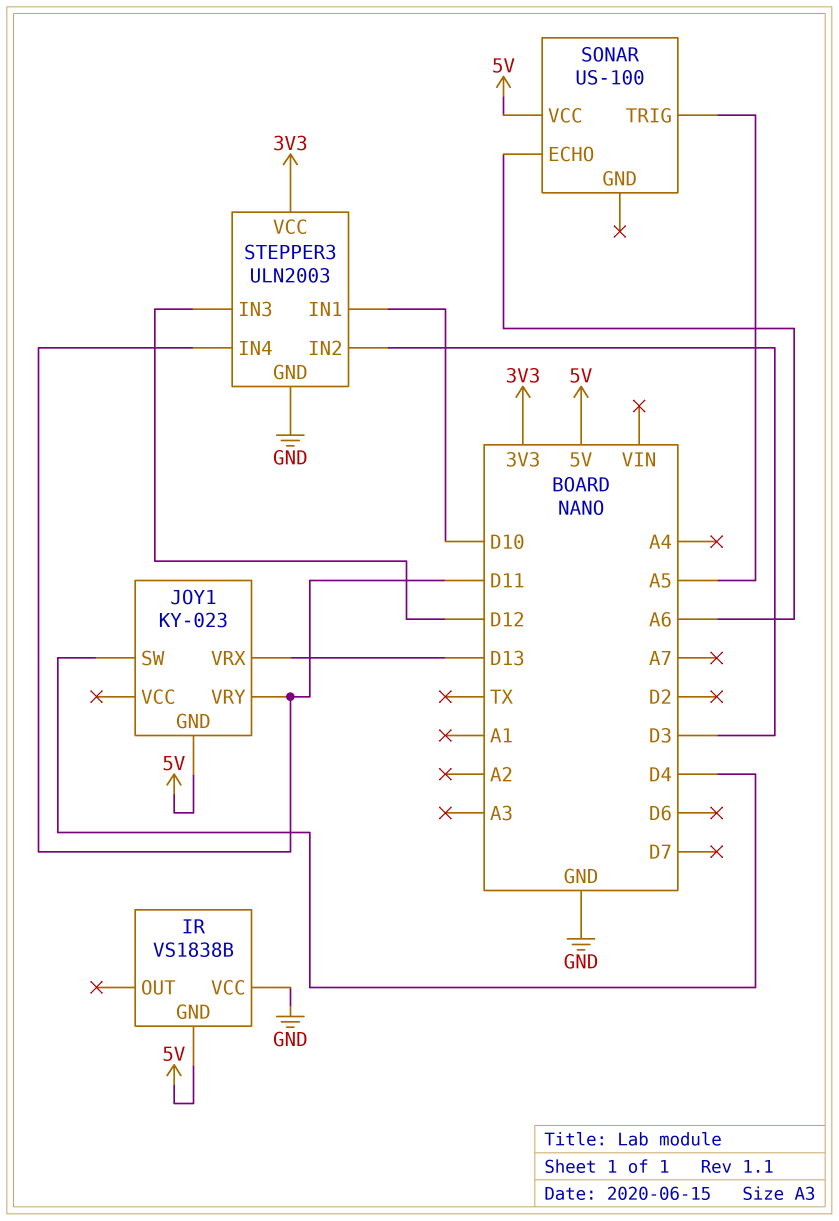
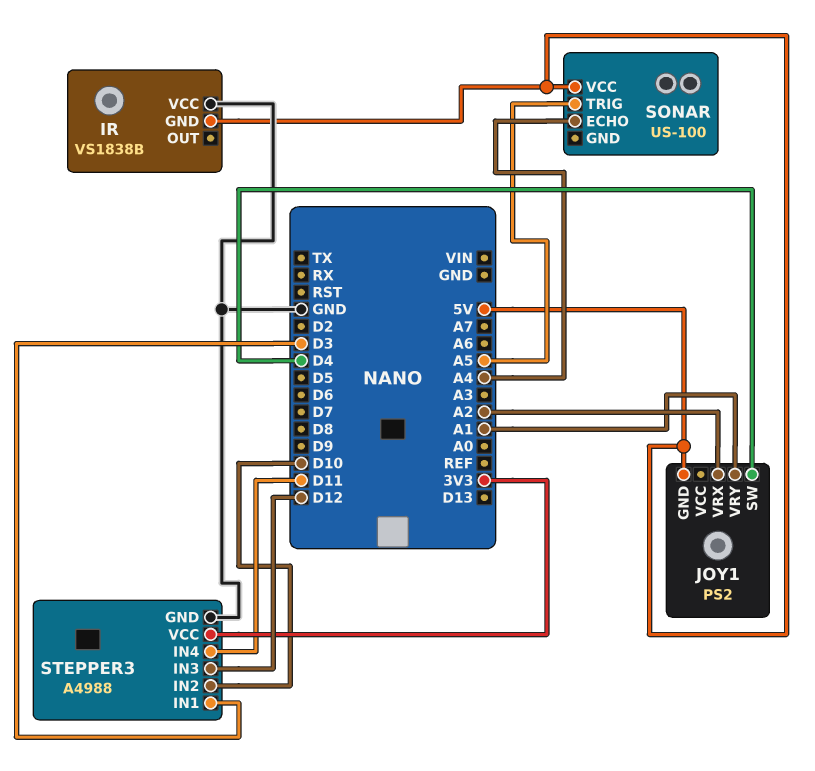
JOY1: KY-023 -> PS2
JOY1 pin VRX: D13 -> A2
JOY1 pin VRY: D11 -> A1
SONAR pin ECHO: A6 -> A4
STEPPER3: ULN2003 -> A4988
STEPPER3 pin IN1: D10 -> D3
STEPPER3 pin IN2: D3 -> D10

